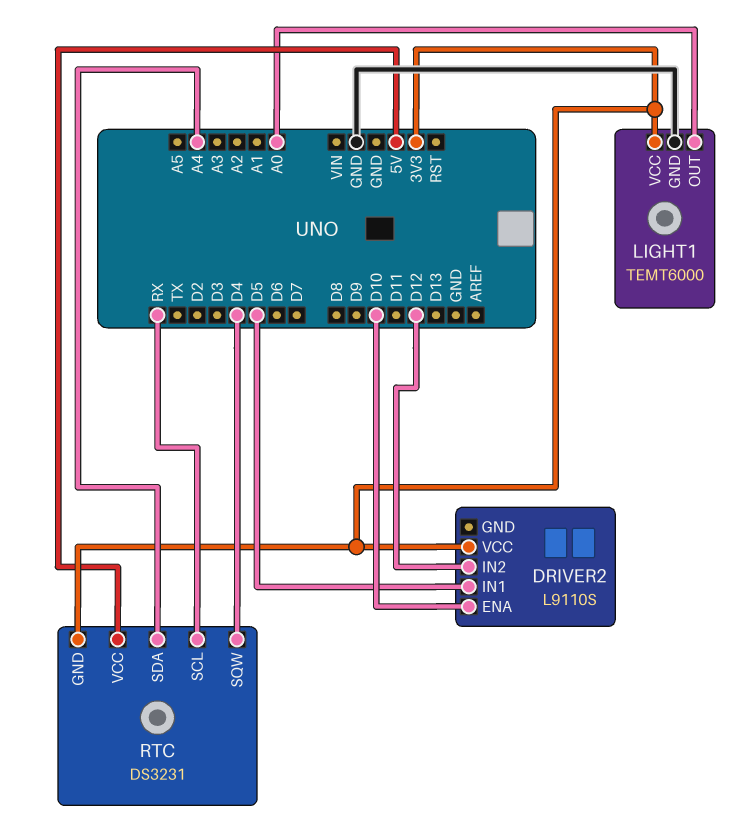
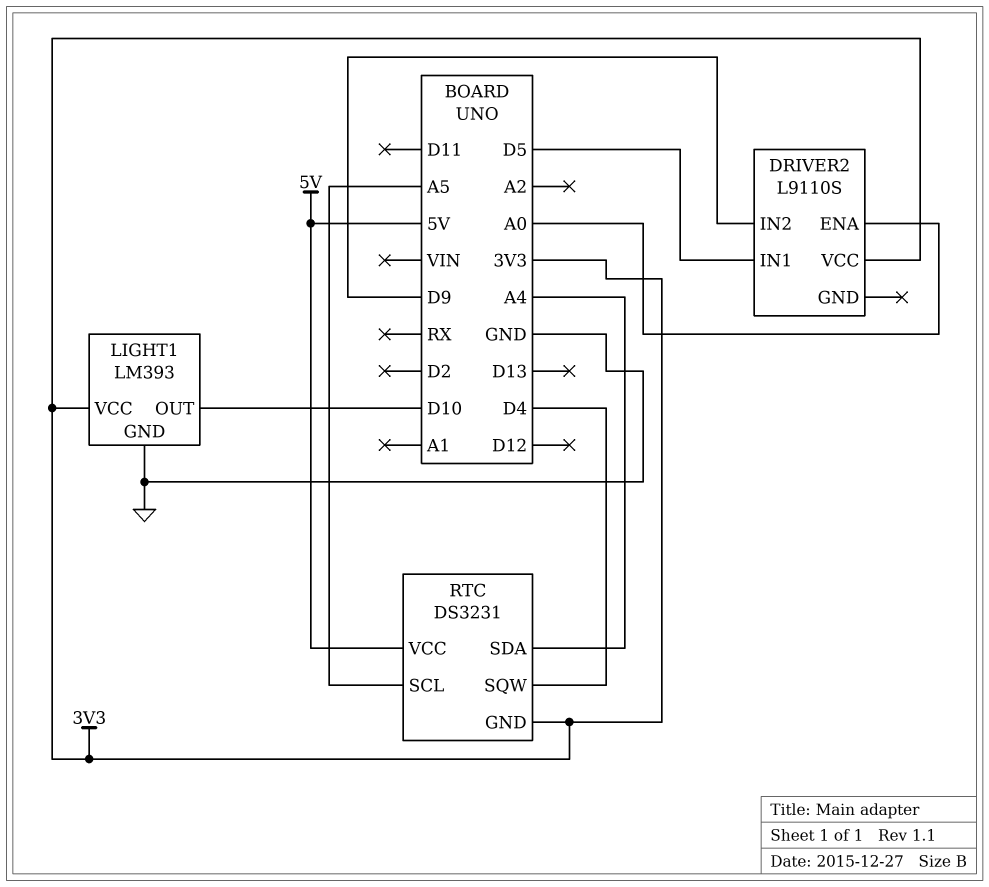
DRIVER2 pin ENA: D10 -> A0
DRIVER2 pin IN2: D12 -> D9
LIGHT1: TEMT6000 -> LM393
LIGHT1 pin OUT: A0 -> D10
RTC pin SCL: RX -> A5

